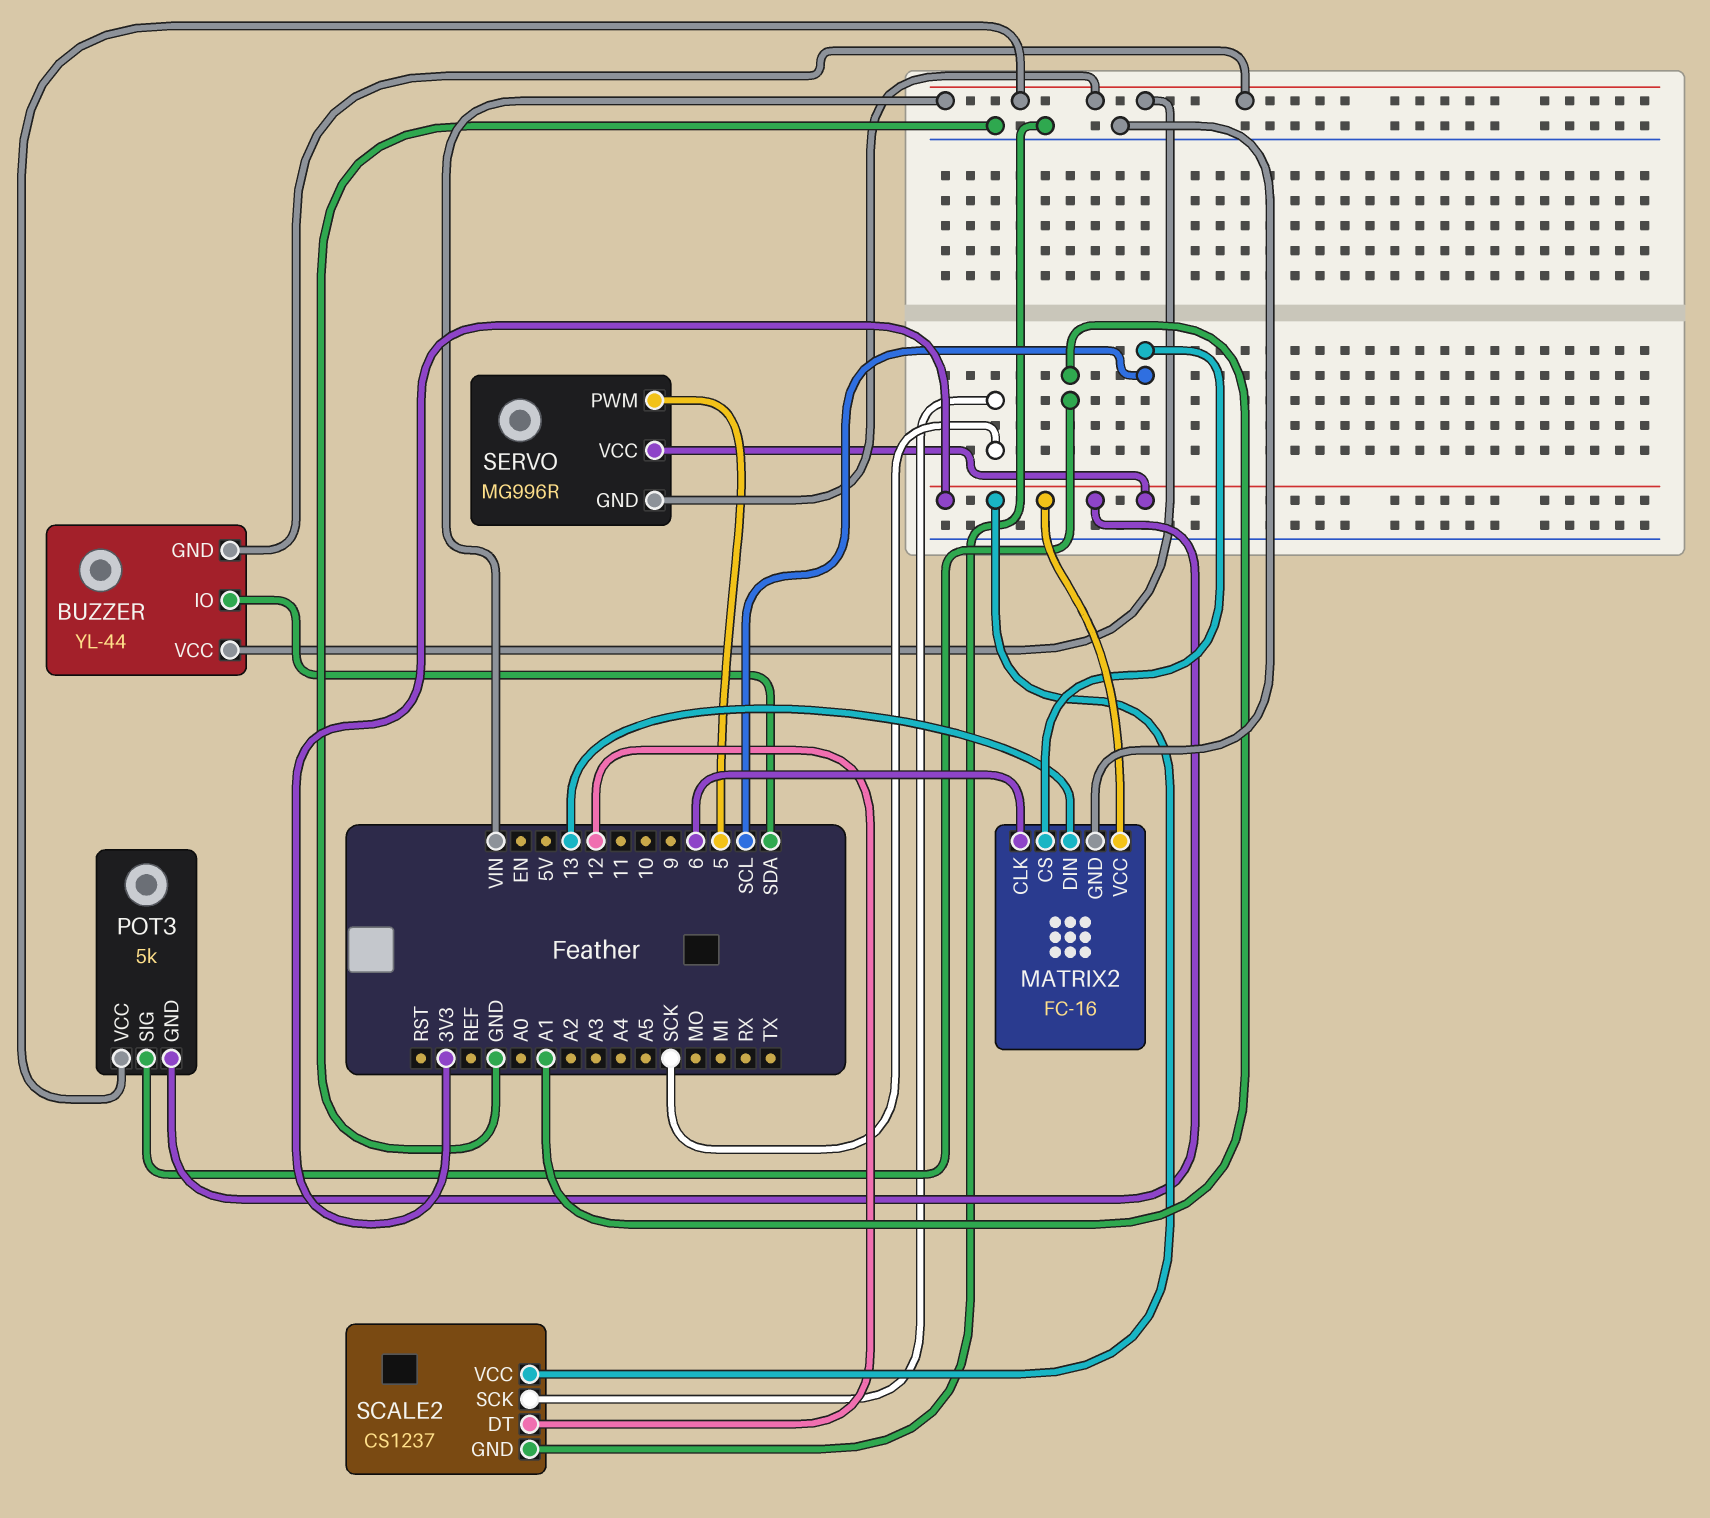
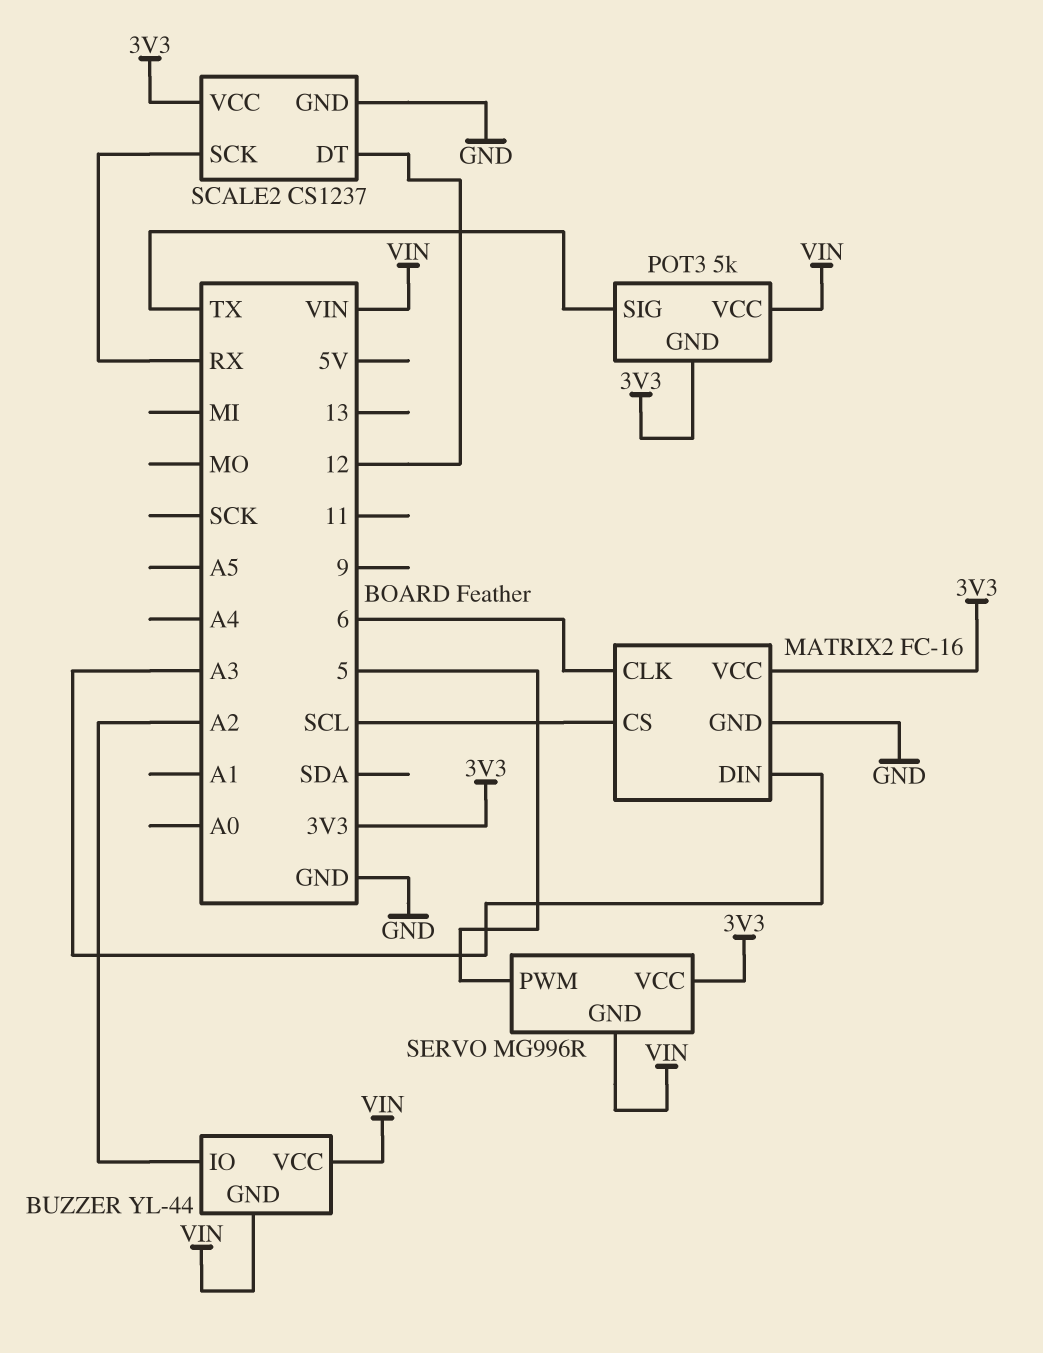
BUZZER pin IO: SDA -> A2
MATRIX2 pin DIN: 13 -> A3
POT3 pin SIG: A1 -> TX
SCALE2 pin SCK: SCK -> RX

